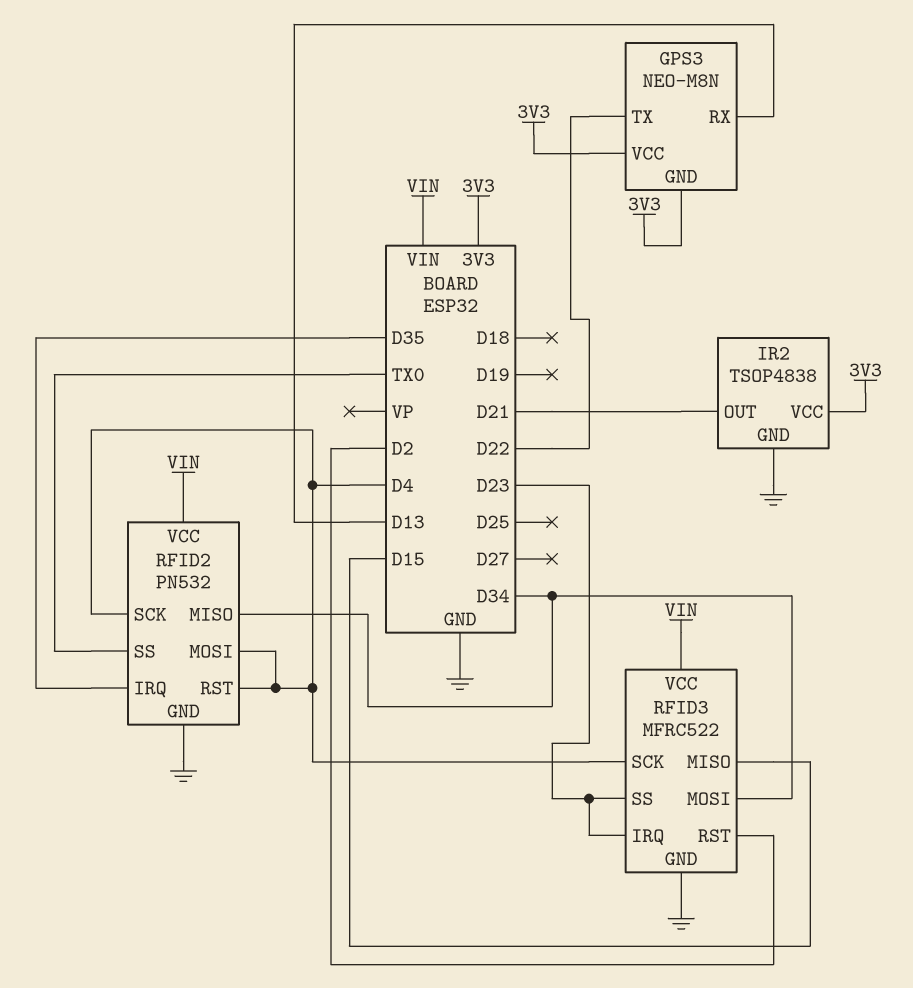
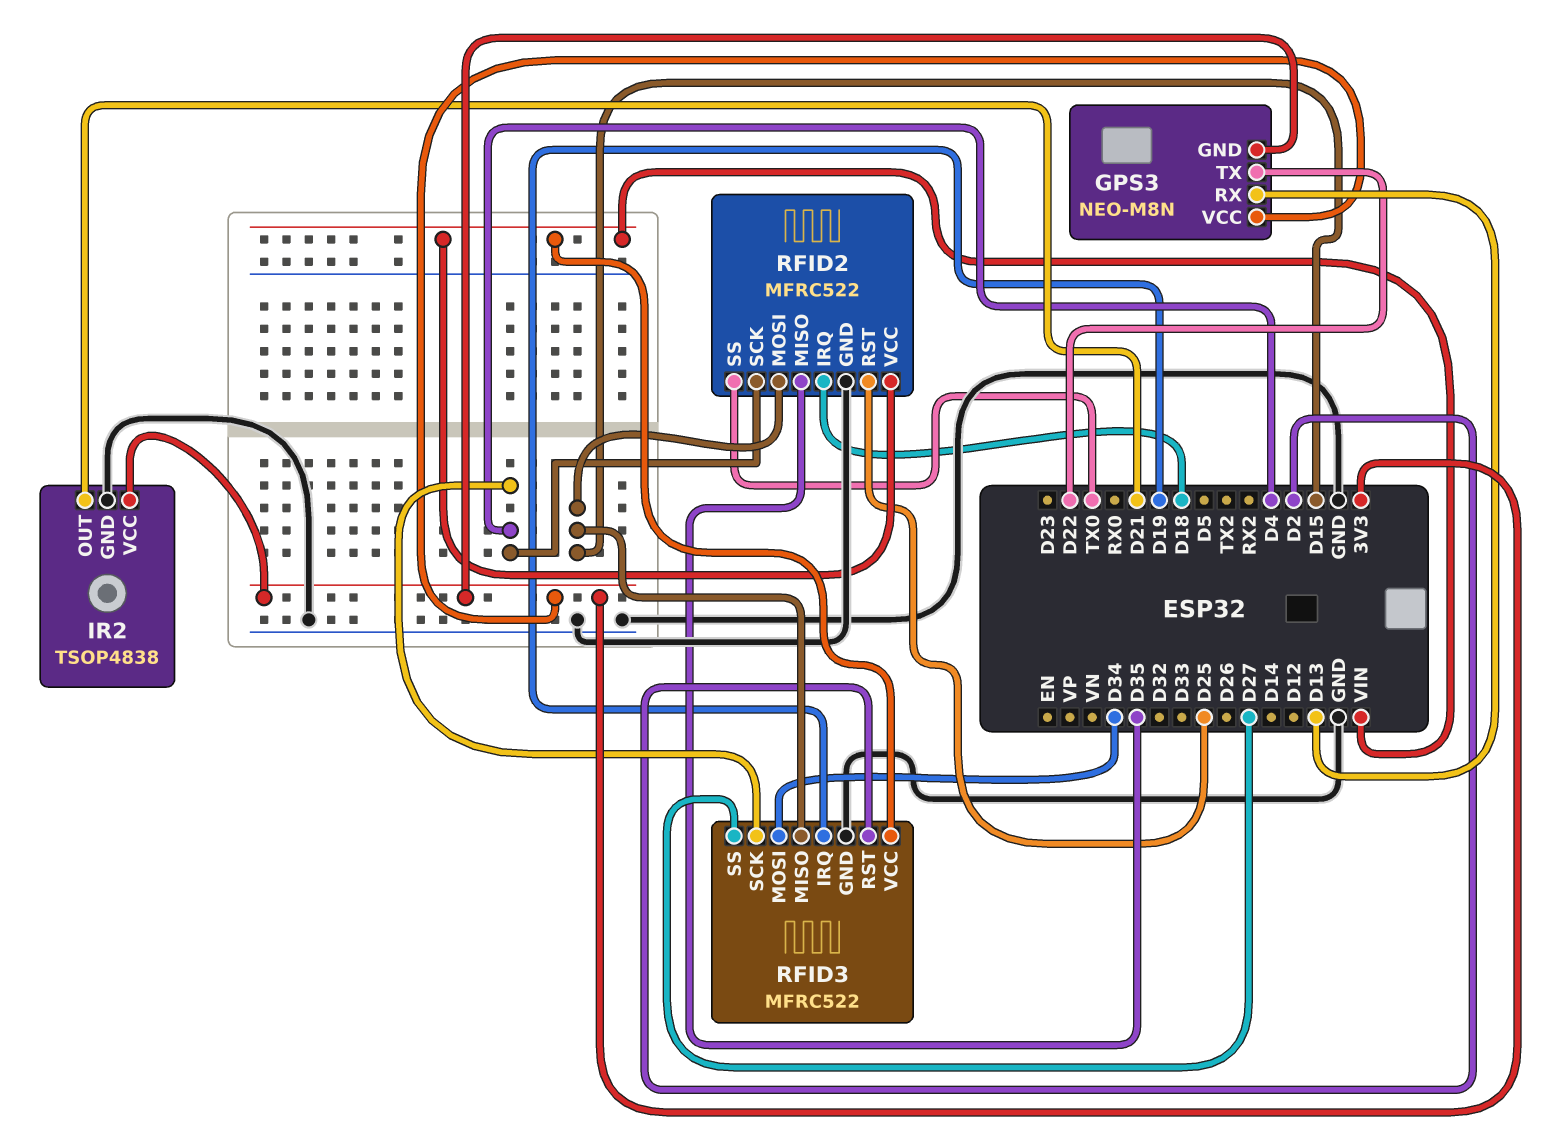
RFID2: PN532 -> MFRC522
RFID2 pin IRQ: D35 -> D18
RFID2 pin MISO: D34 -> D35
RFID2 pin MOSI: D4 -> D15
RFID2 pin RST: D4 -> D25
RFID3 pin IRQ: D23 -> D19
RFID3 pin SS: D23 -> D27

